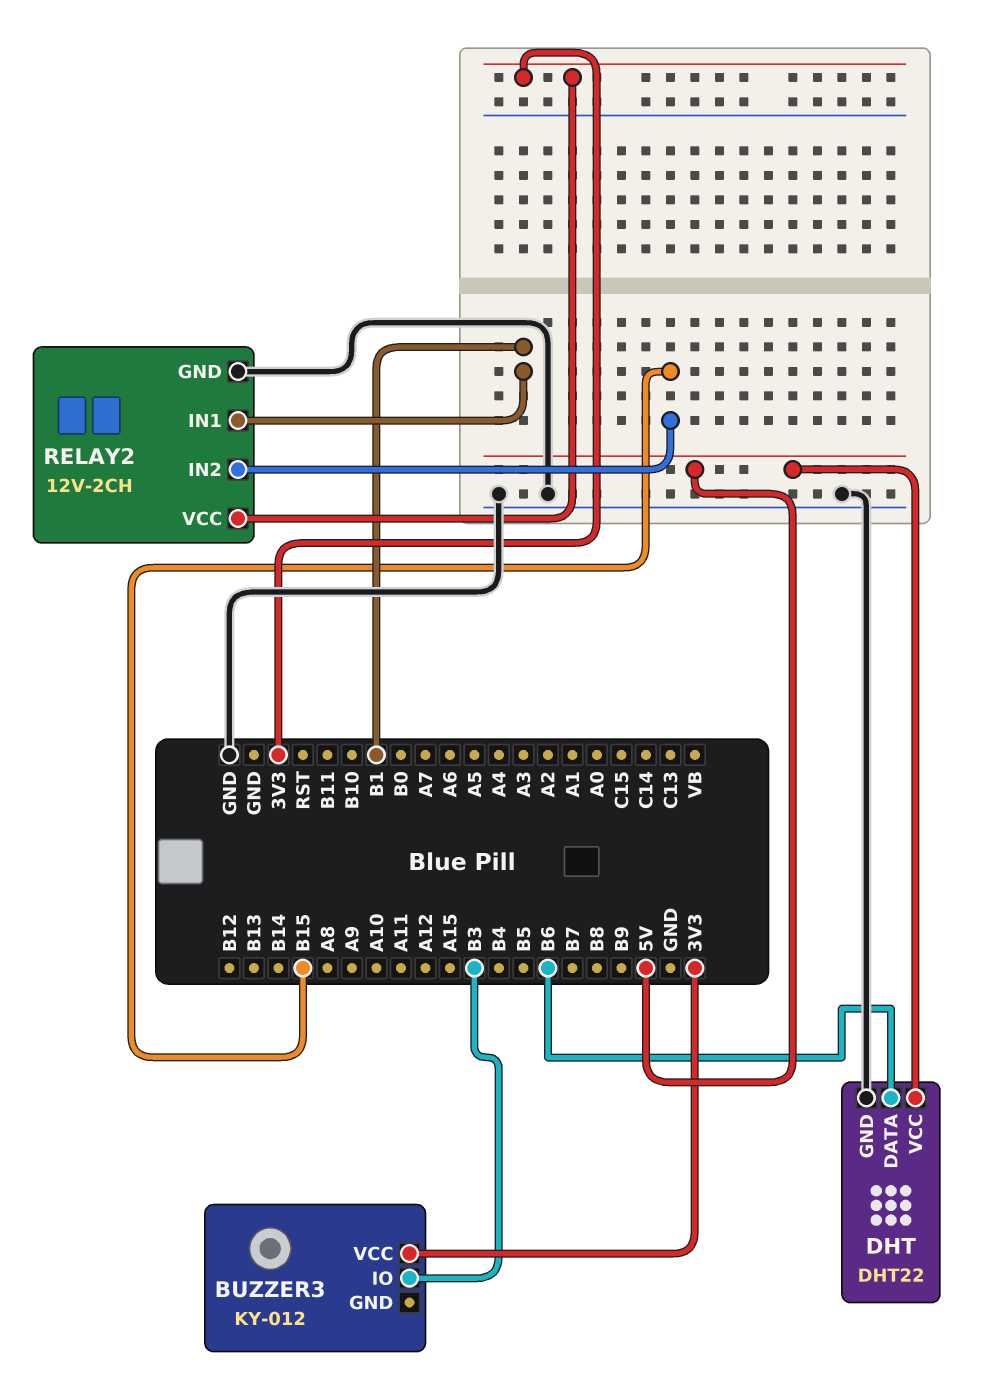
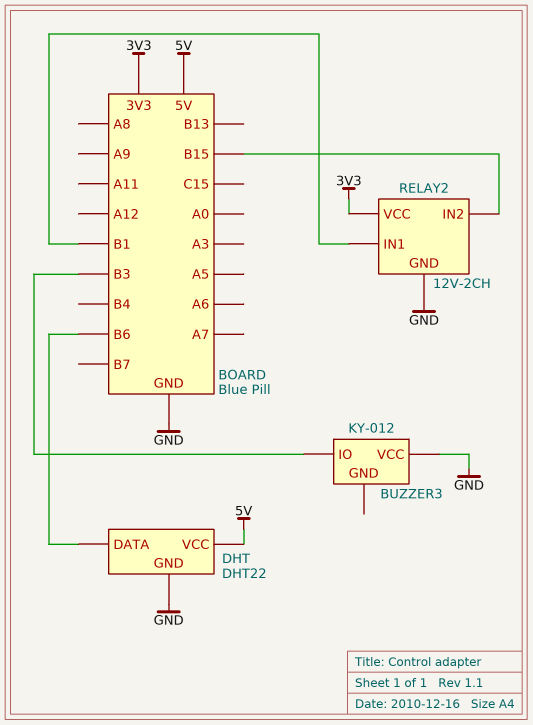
BUZZER3 pin VCC: 3V3 -> GND

